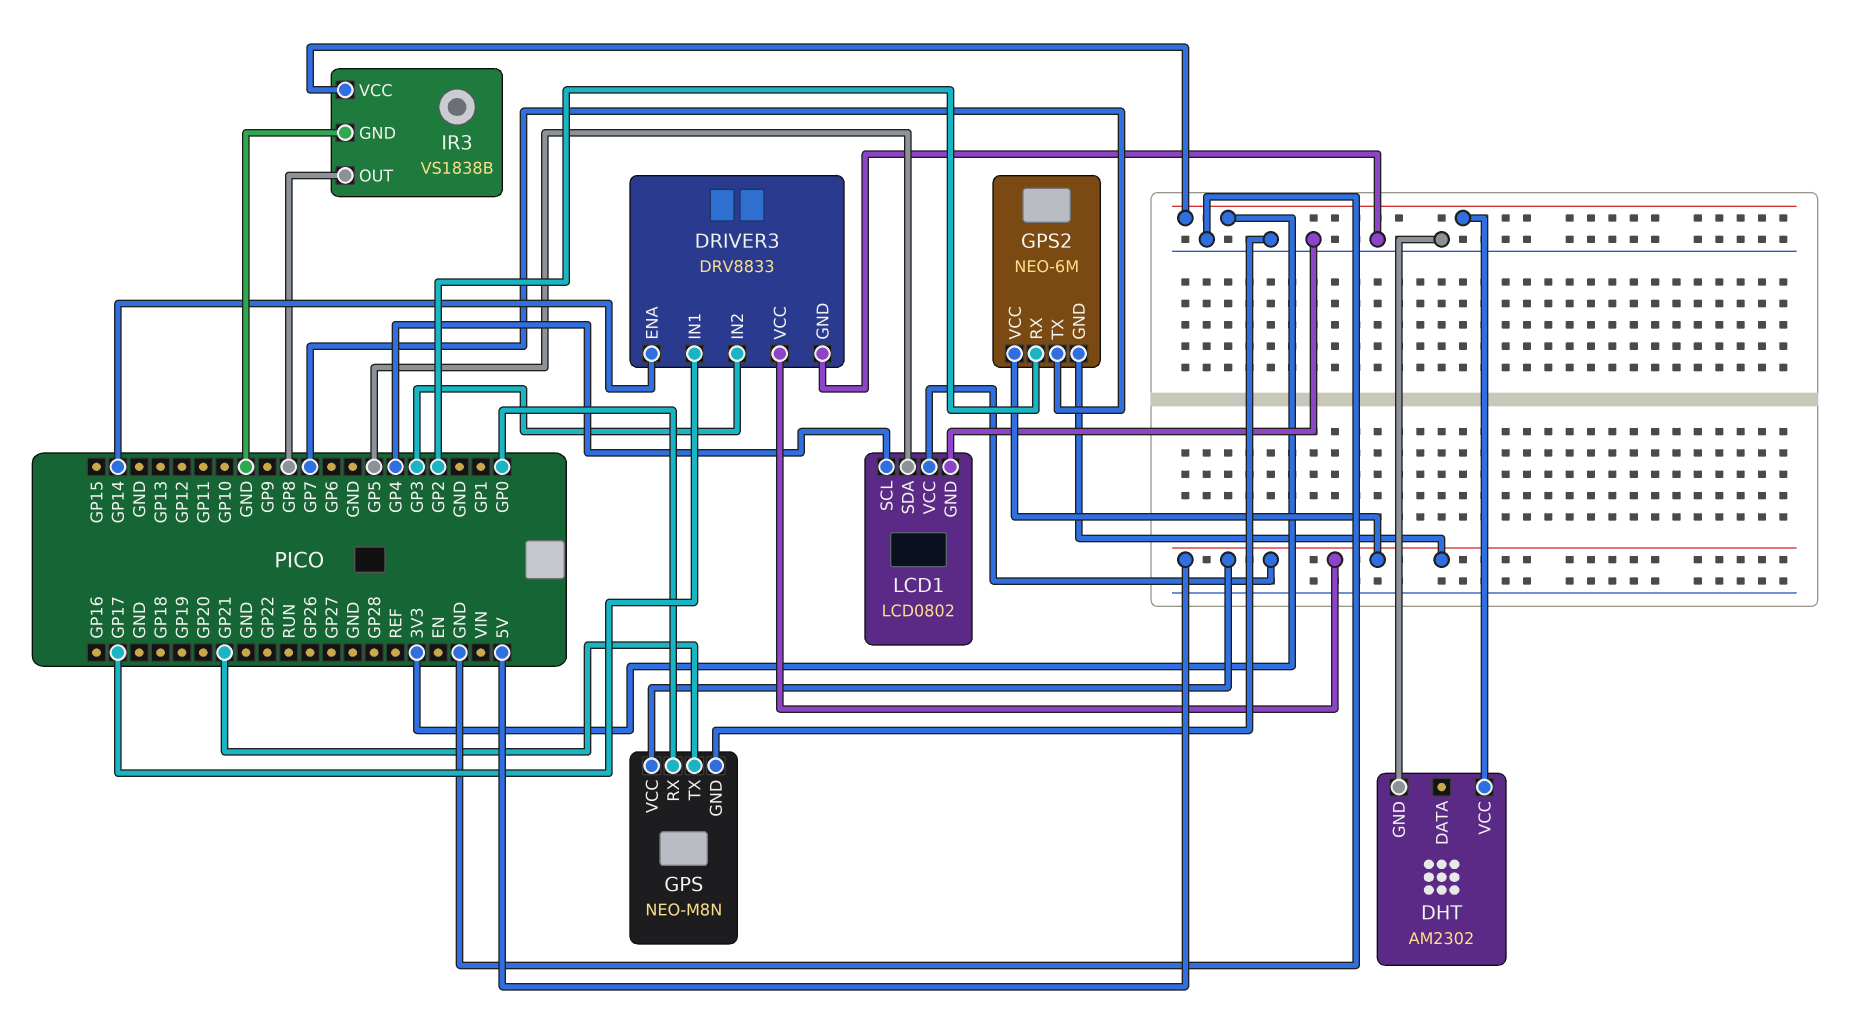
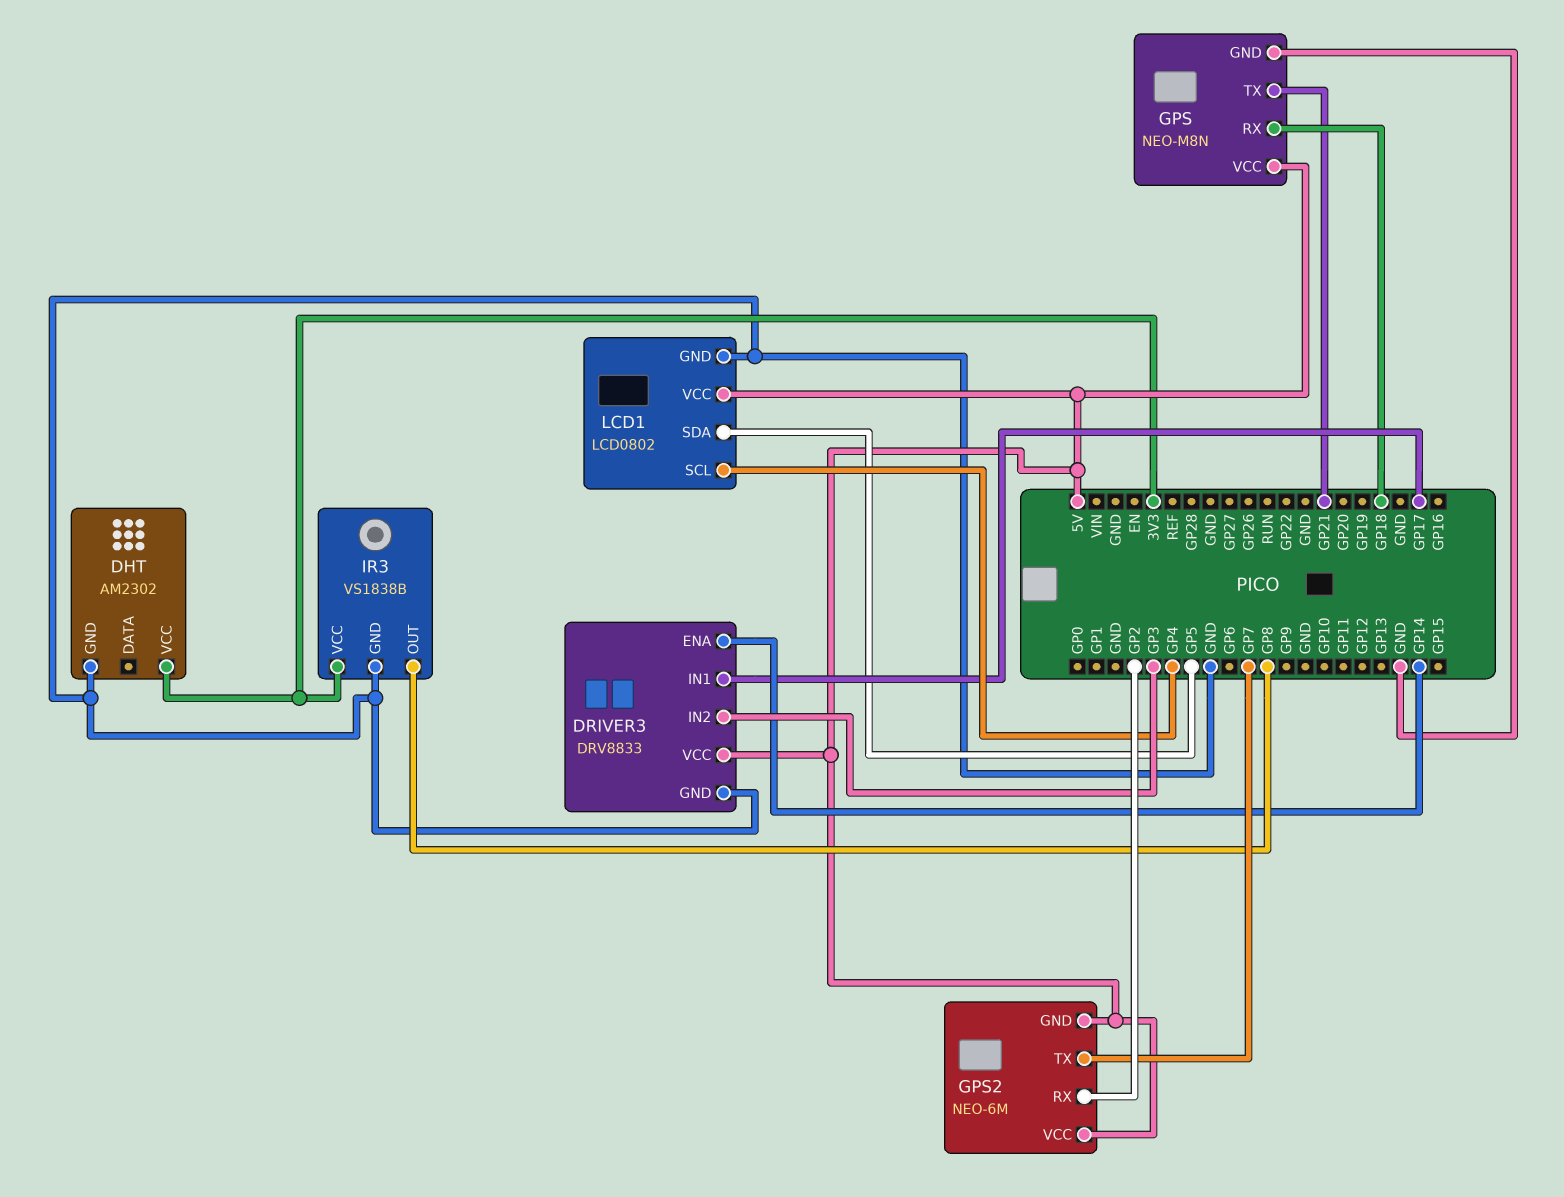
GPS pin RX: GP0 -> GP18

